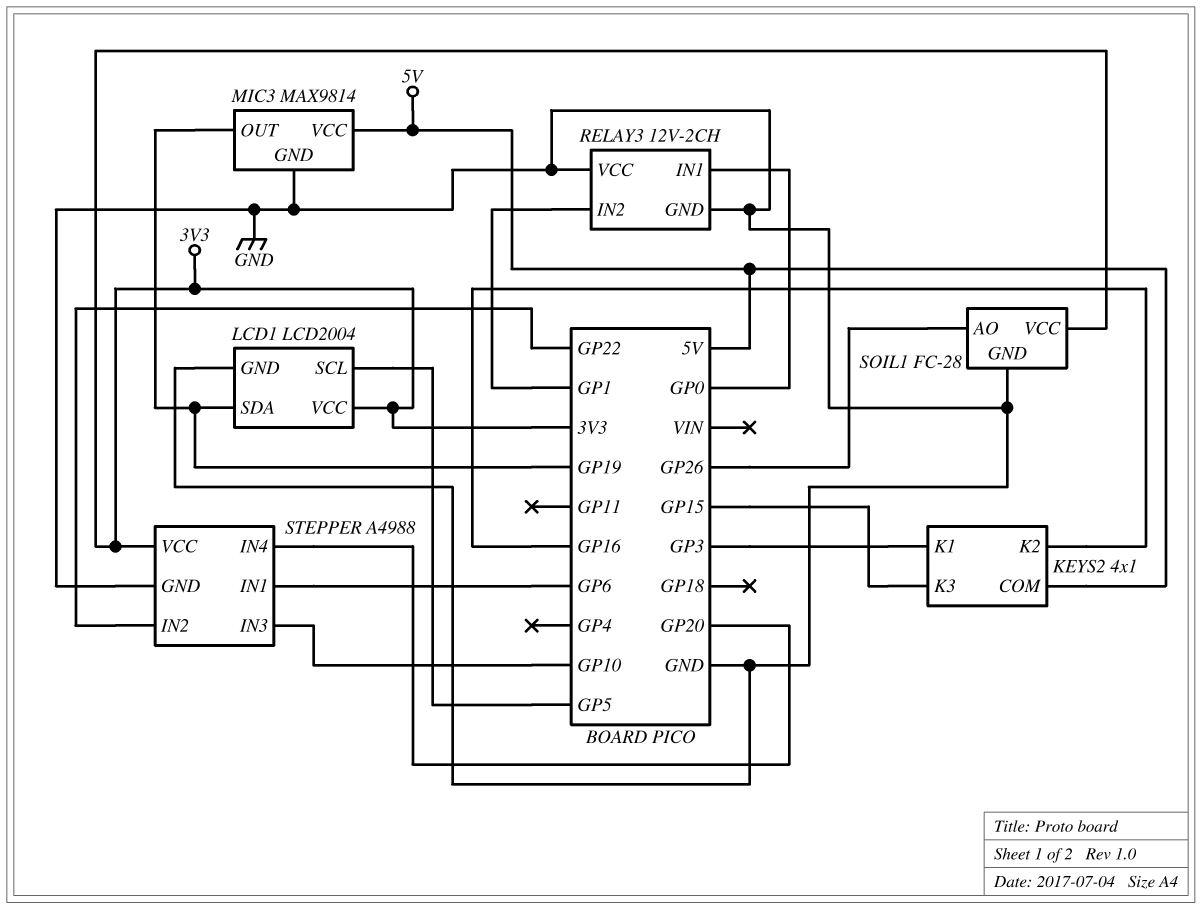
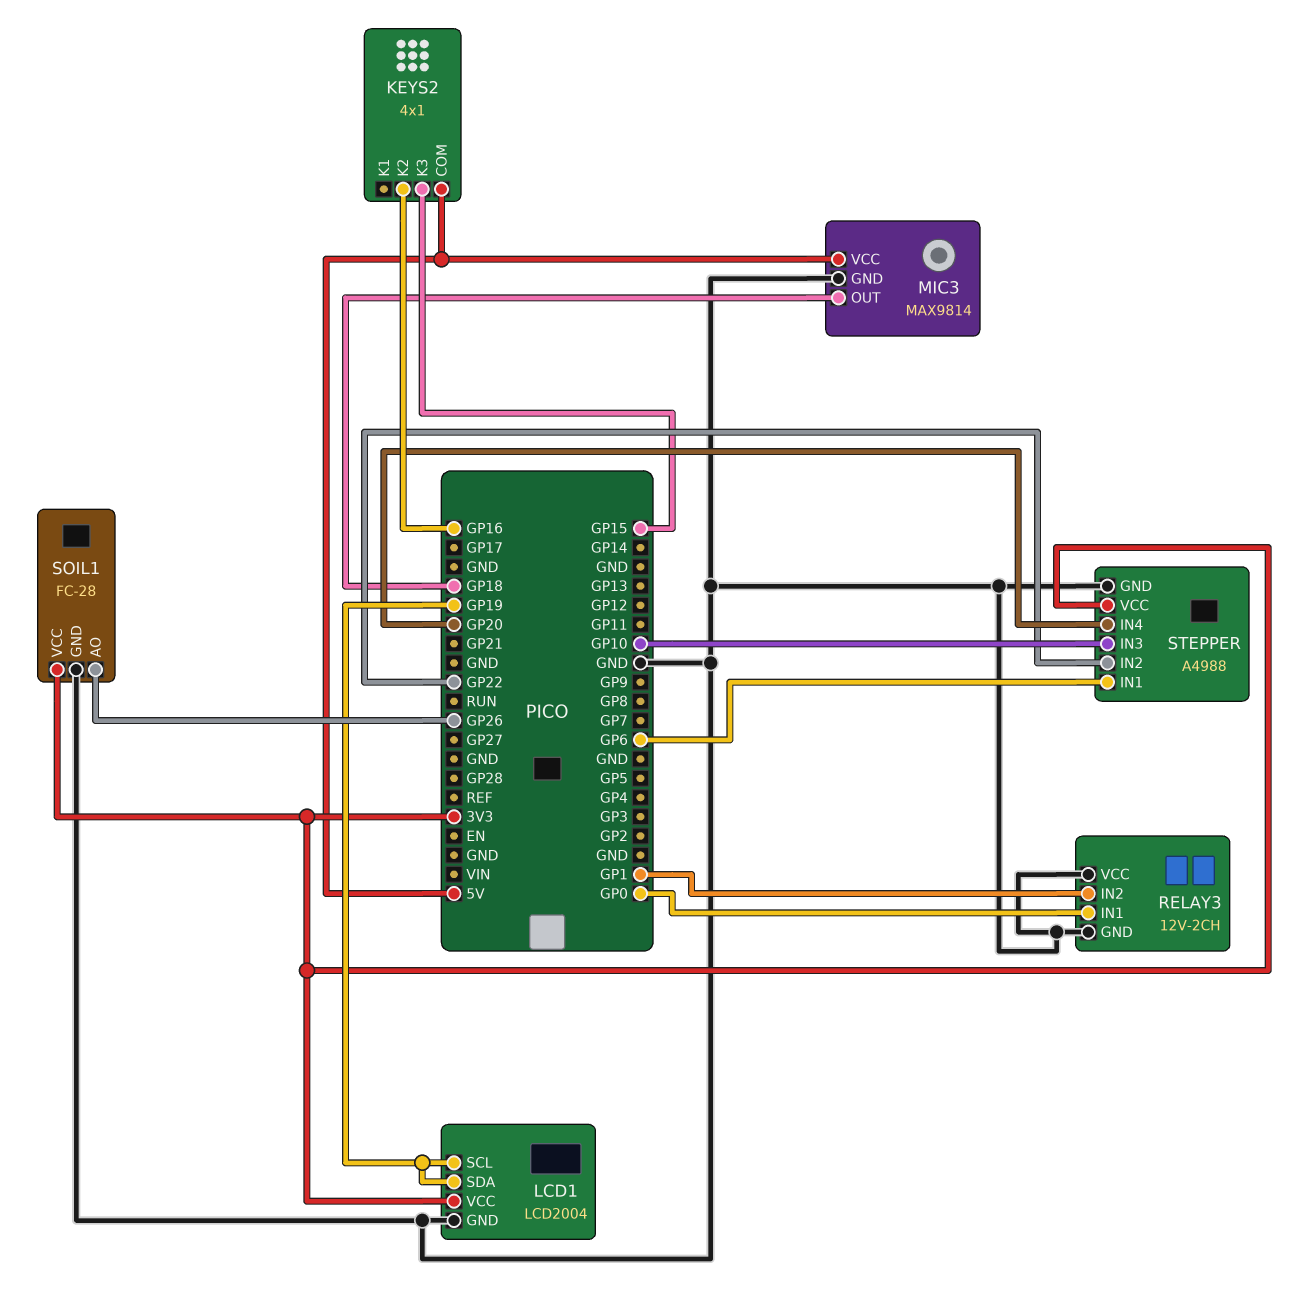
KEYS2 pin K1: GP3 -> none
LCD1 pin SCL: GP5 -> GP19
MIC3 pin OUT: GP19 -> GP18

